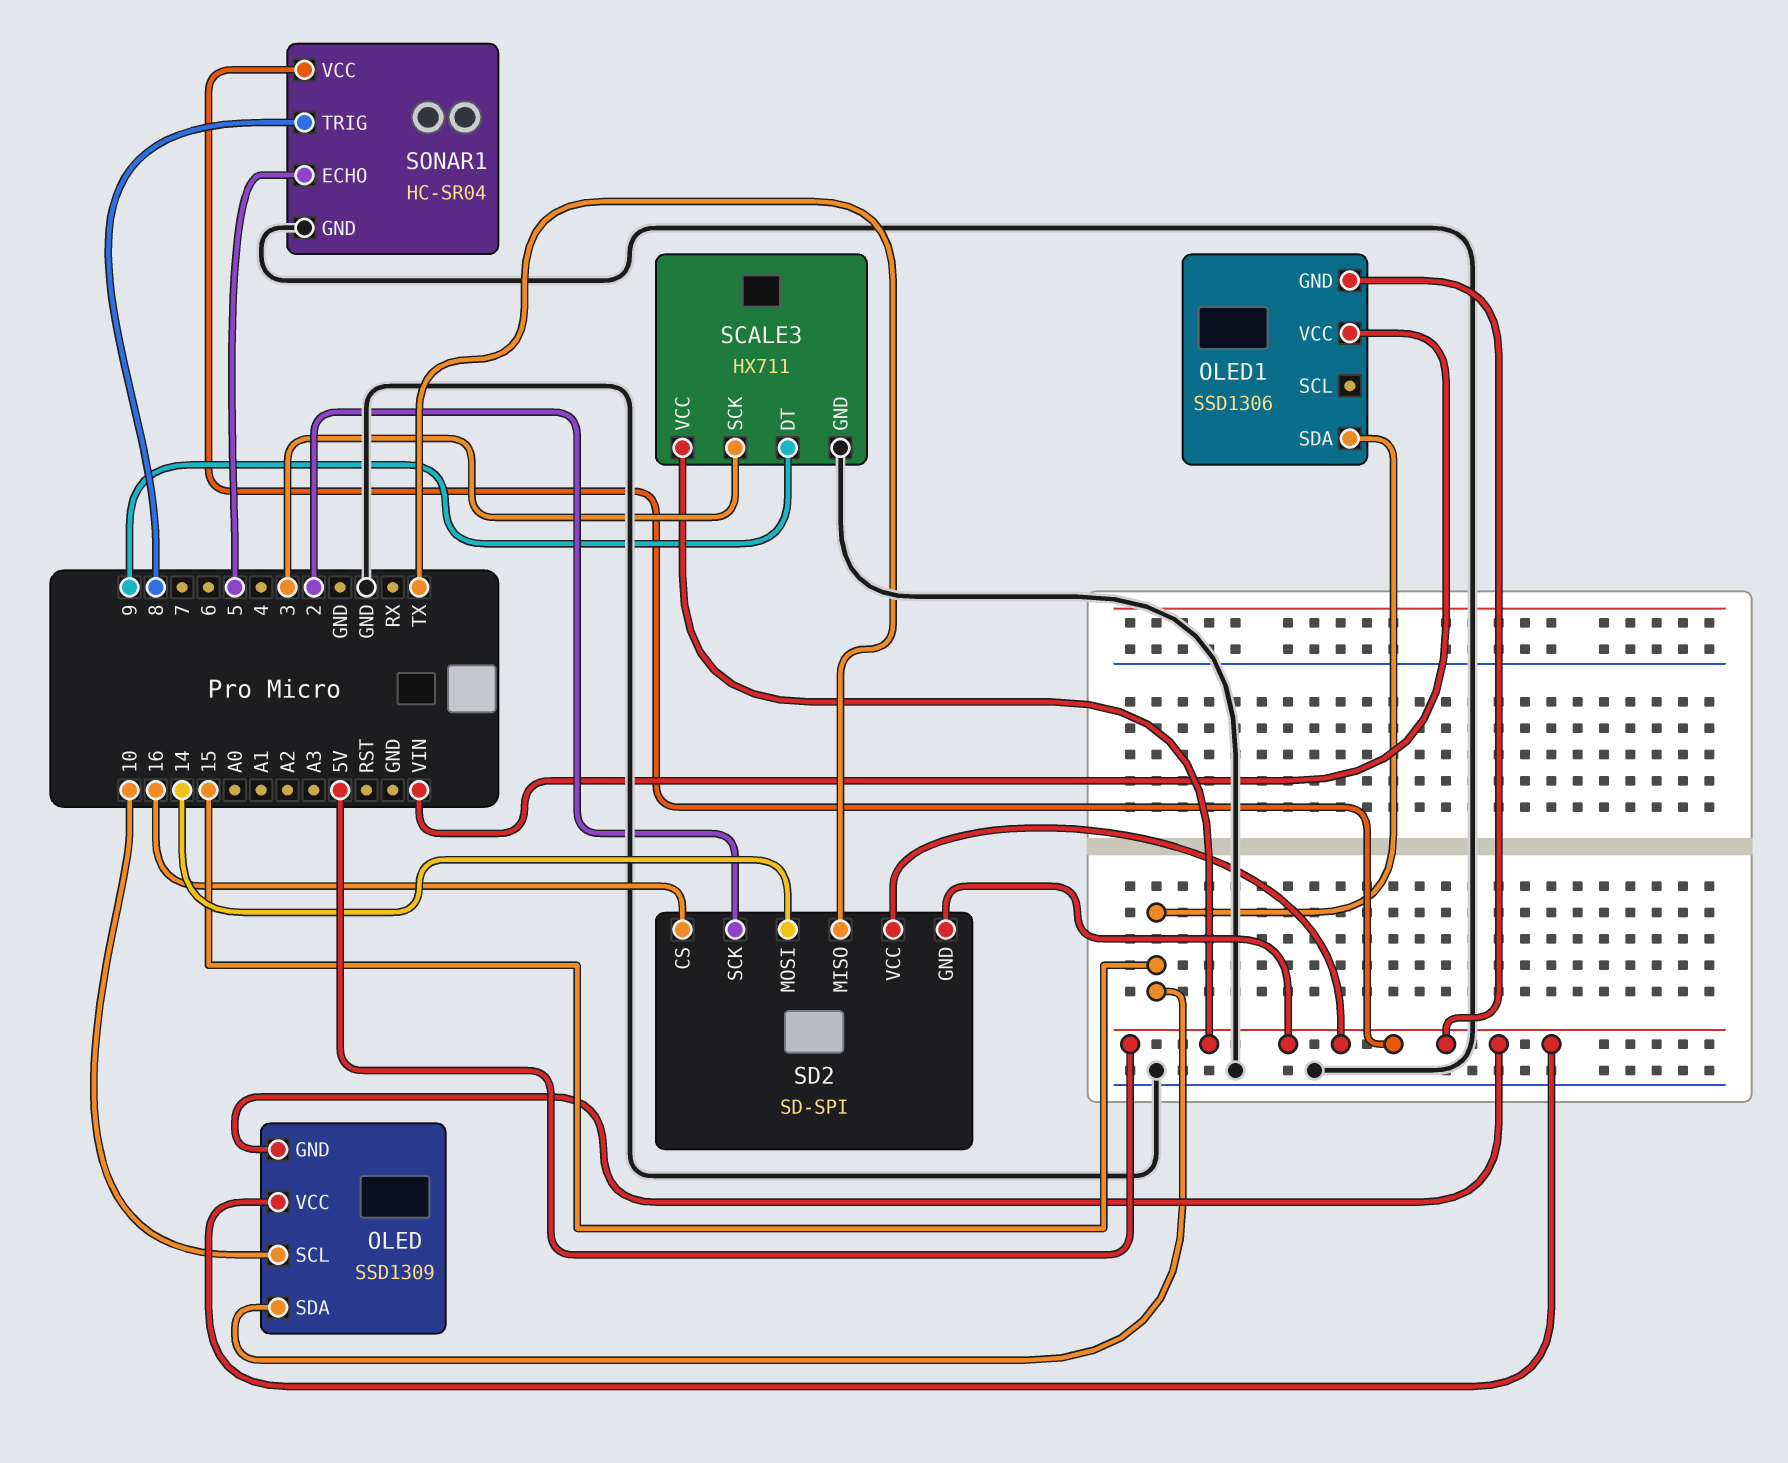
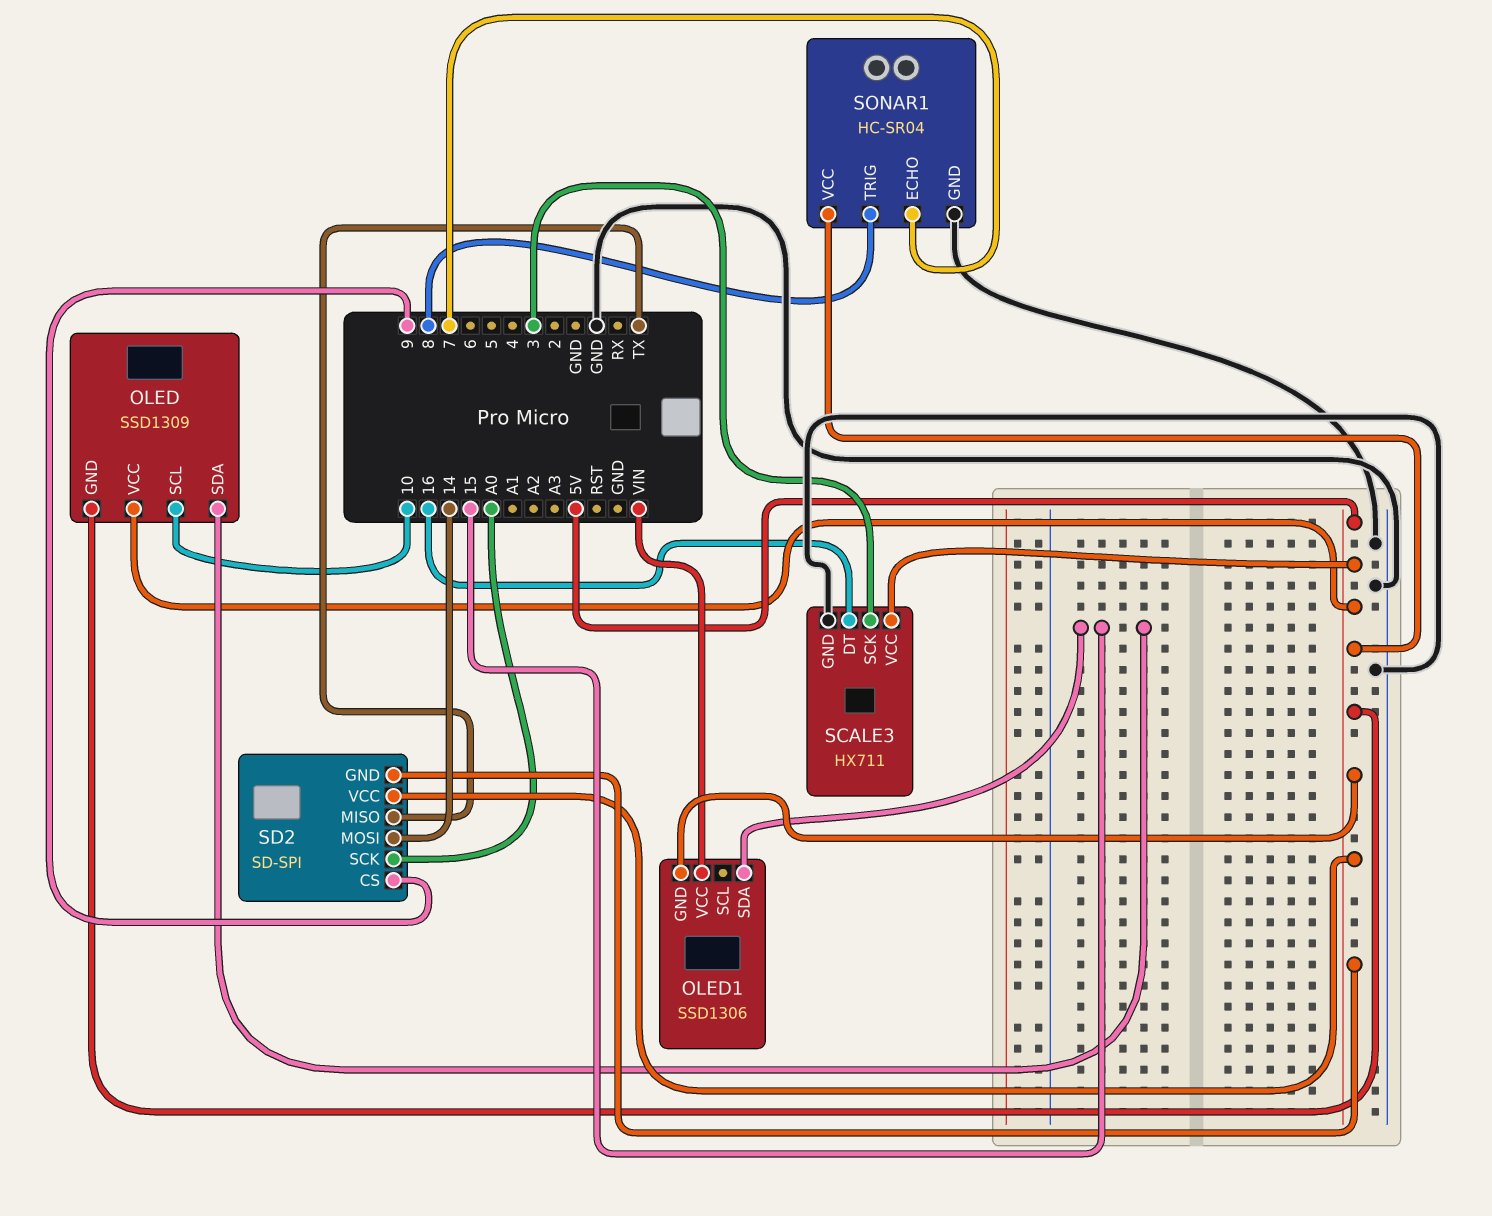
SCALE3 pin DT: 9 -> 16
SD2 pin CS: 16 -> 9
SD2 pin SCK: 2 -> A0
SONAR1 pin ECHO: 5 -> 7

